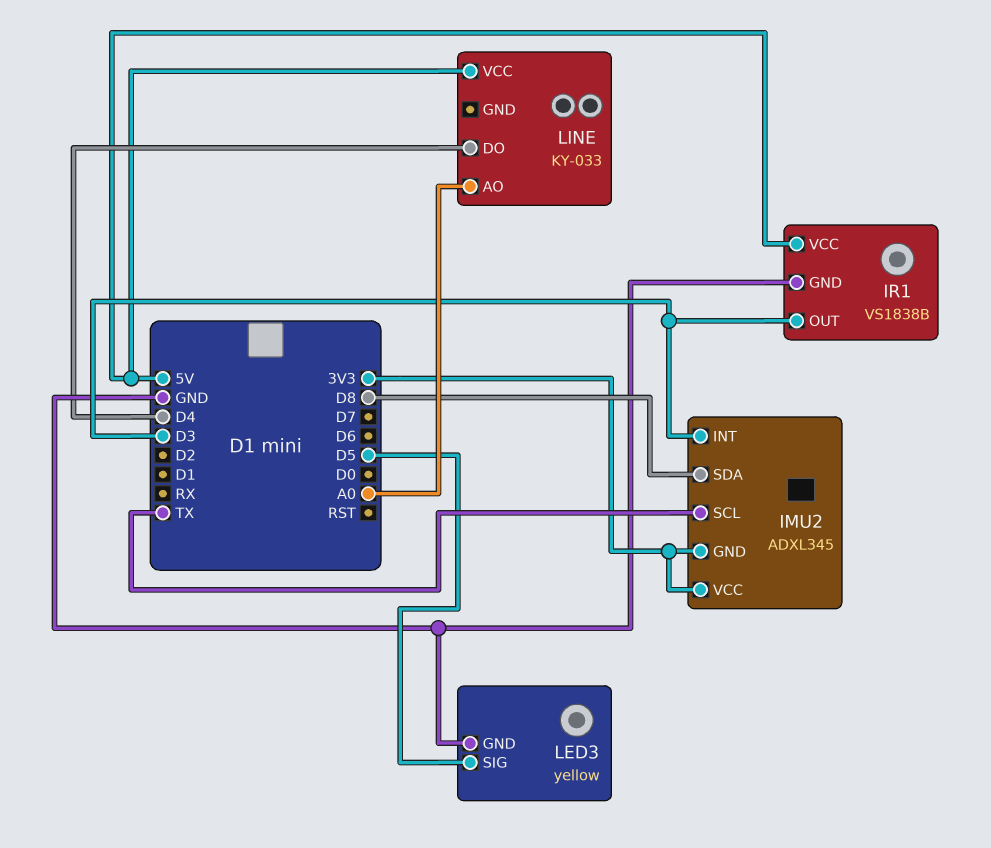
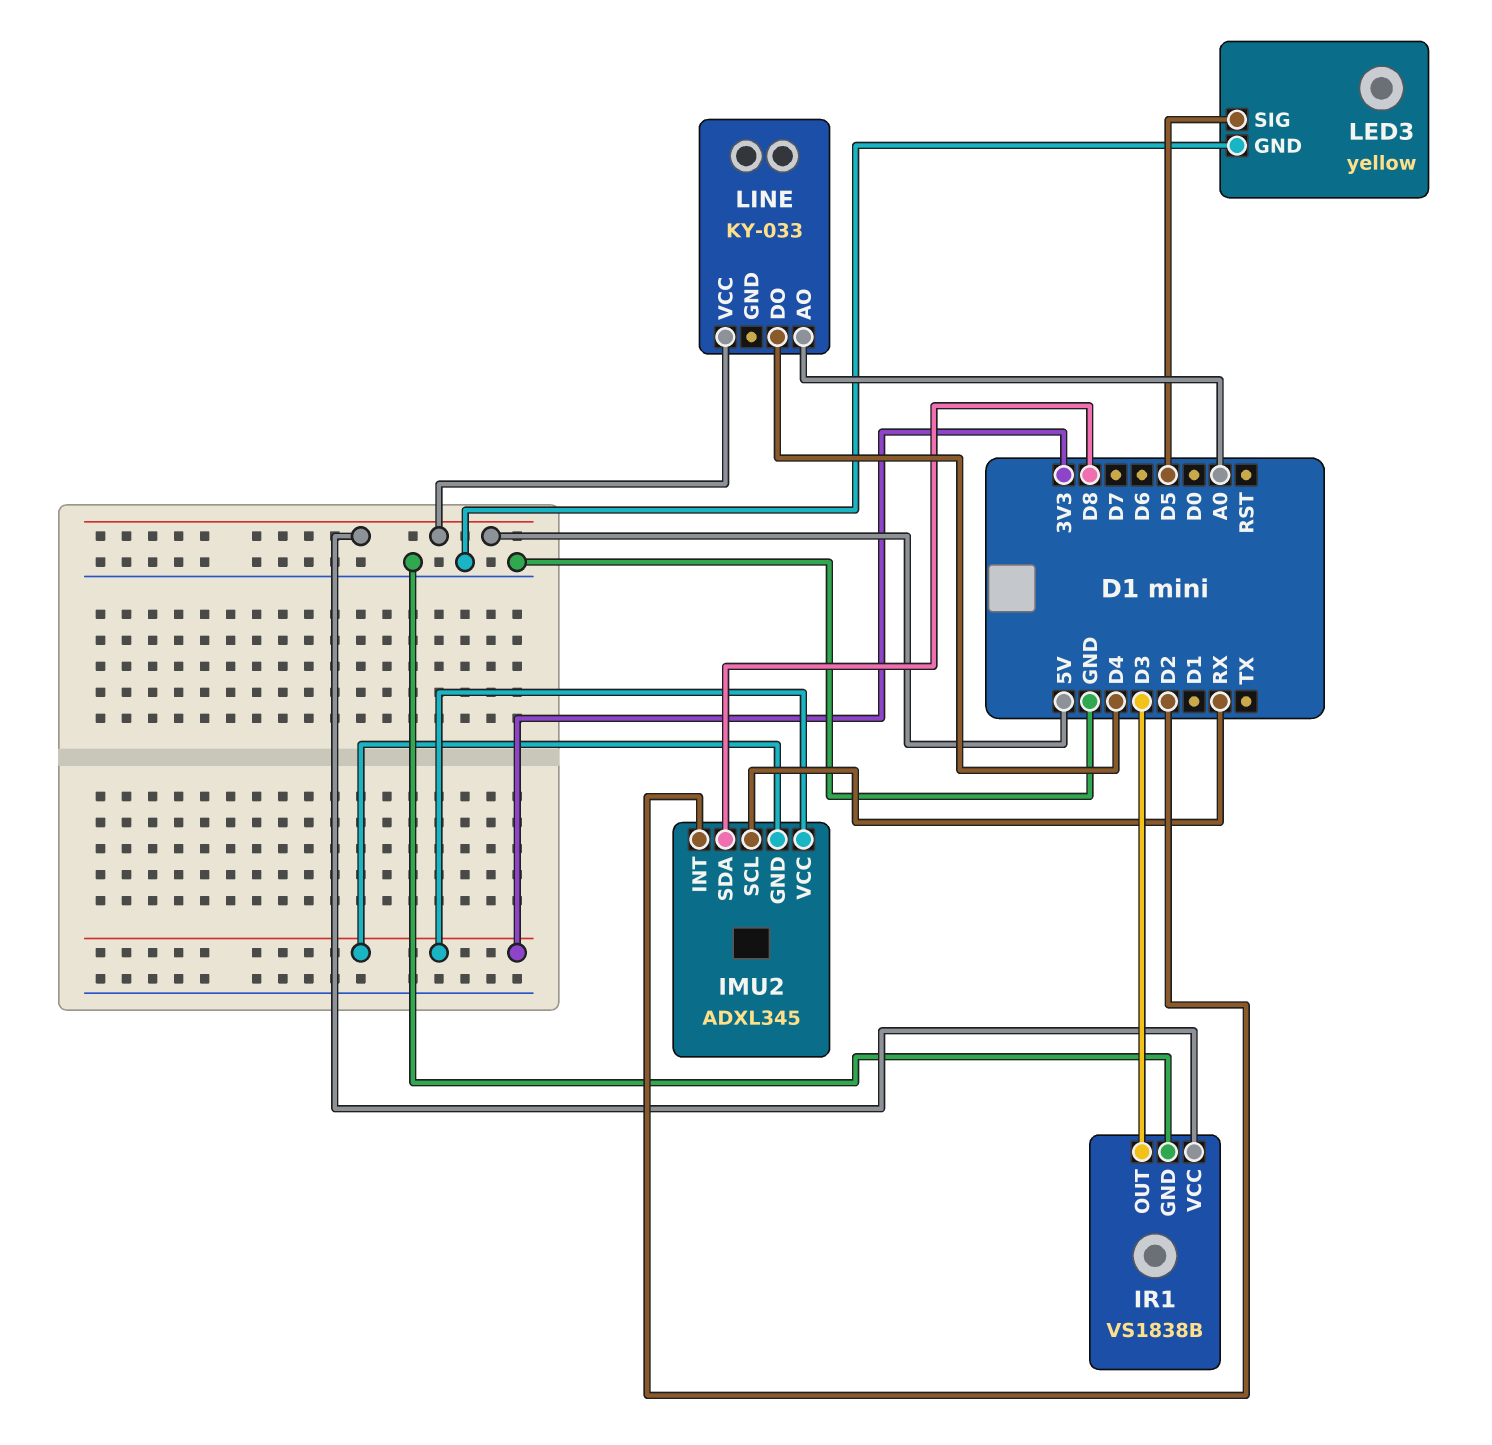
IMU2 pin INT: D3 -> D2
IMU2 pin SCL: TX -> RX

